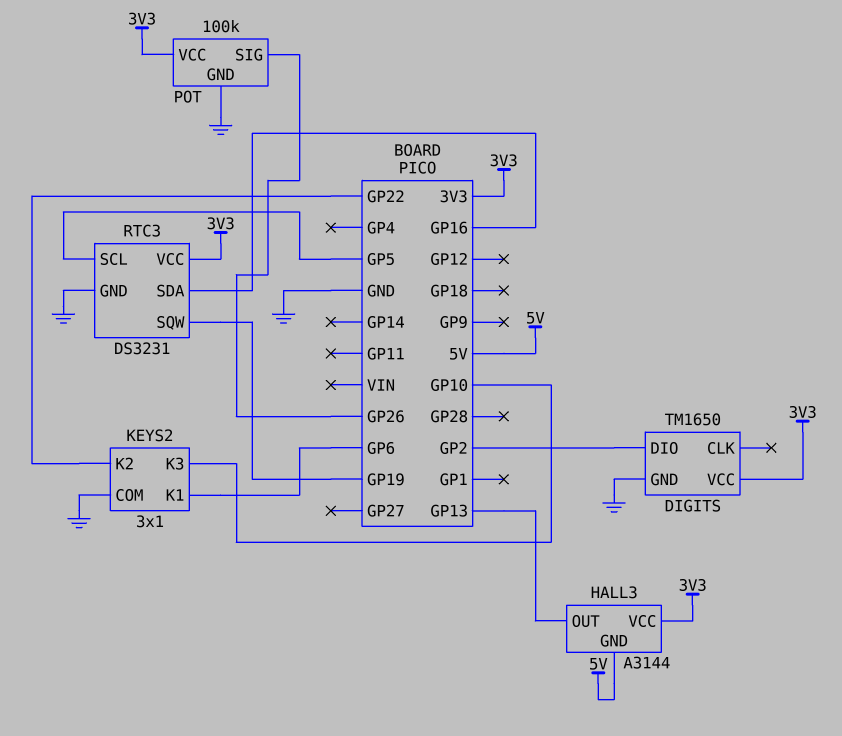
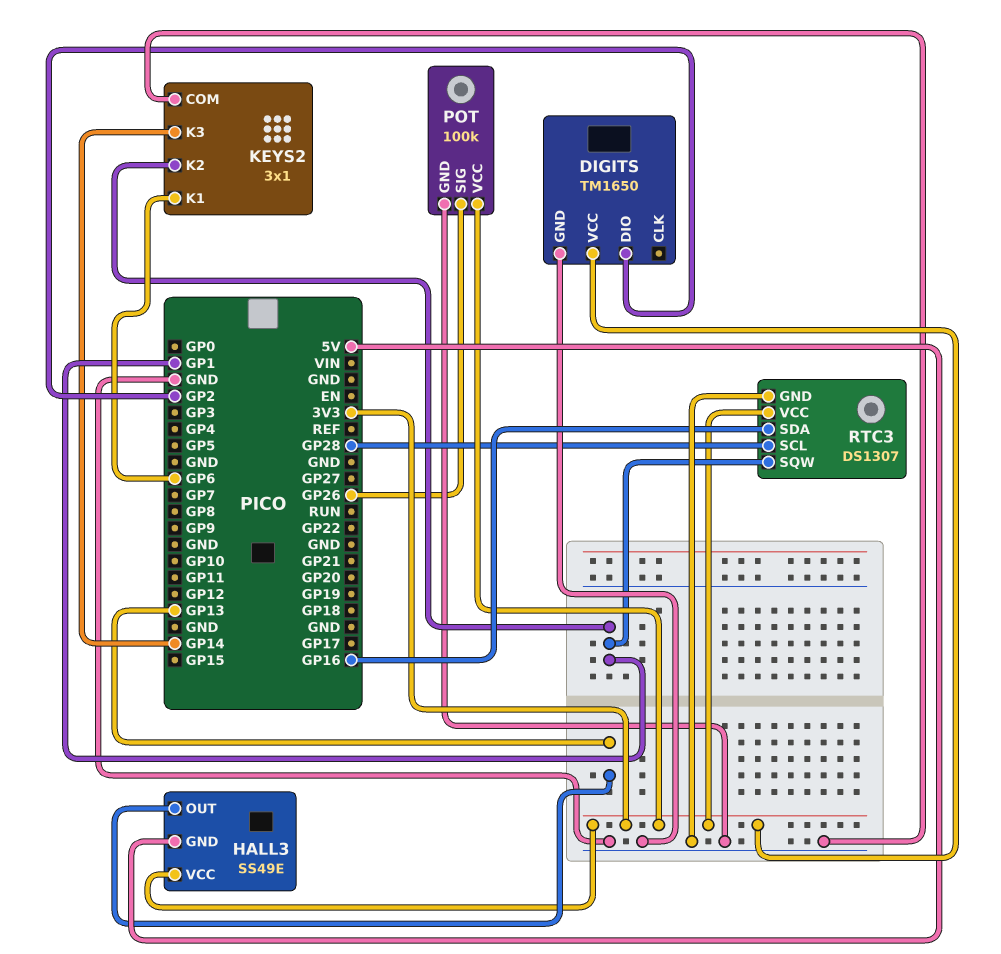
HALL3: A3144 -> SS49E
KEYS2 pin K2: GP22 -> GP1
KEYS2 pin K3: GP10 -> GP14
RTC3: DS3231 -> DS1307
RTC3 pin SCL: GP5 -> GP28
RTC3 pin SQW: GP19 -> GP1

